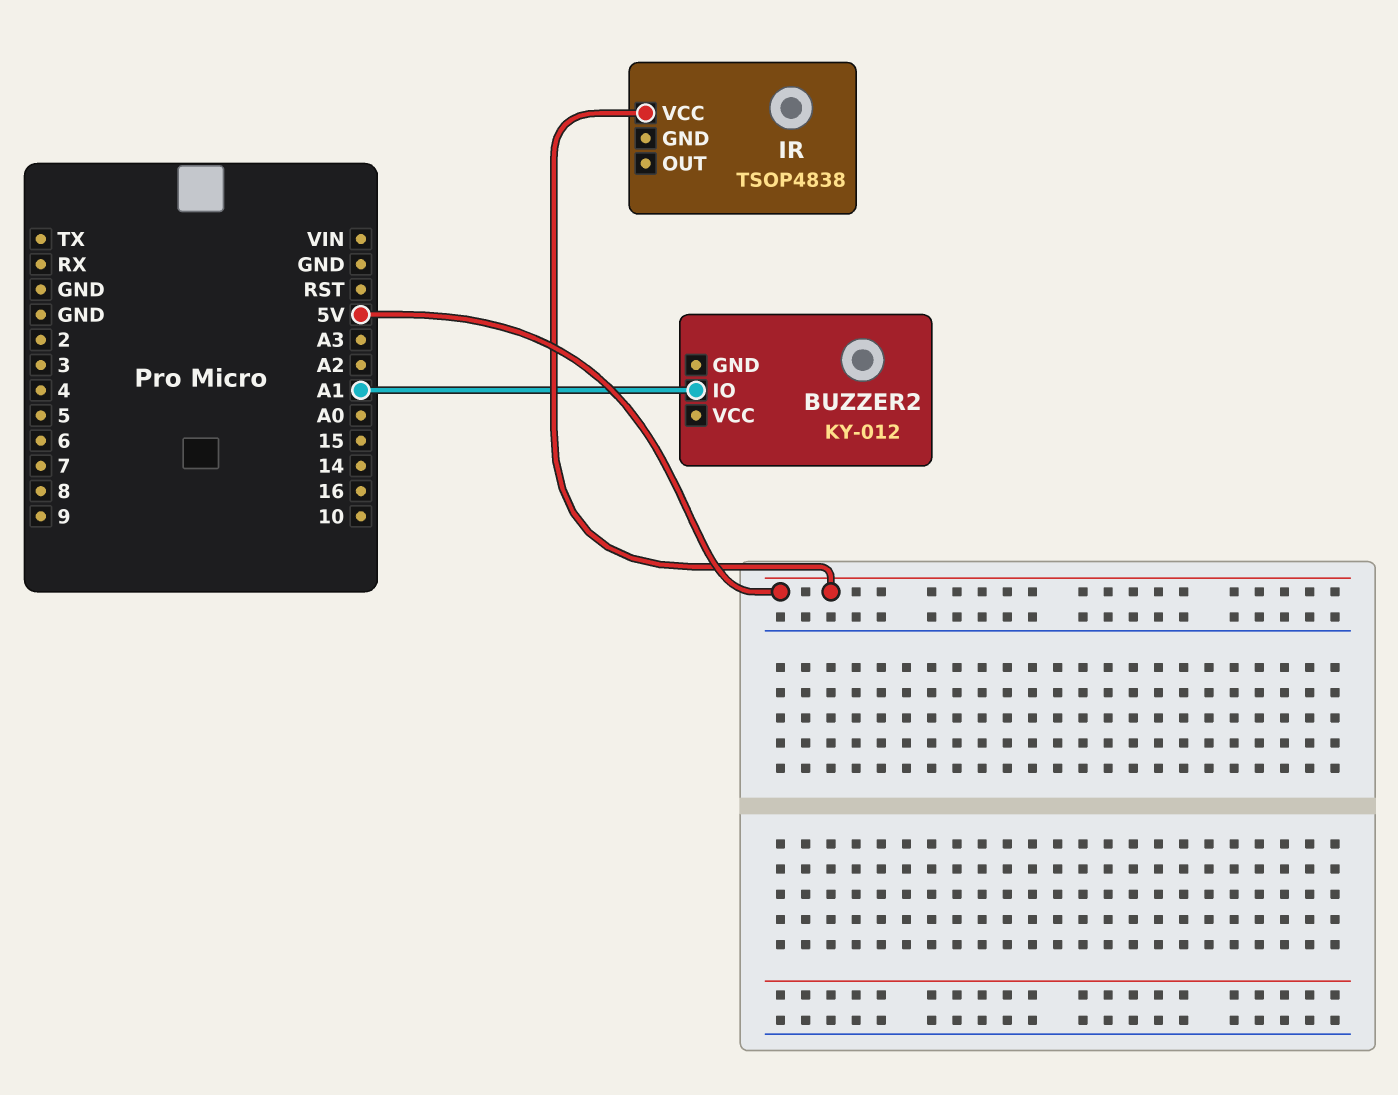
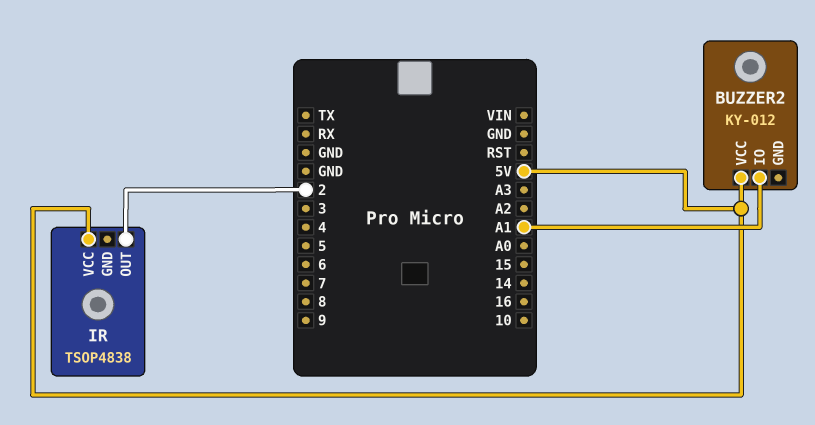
BUZZER2 pin VCC: none -> 5V
IR pin OUT: none -> 2

